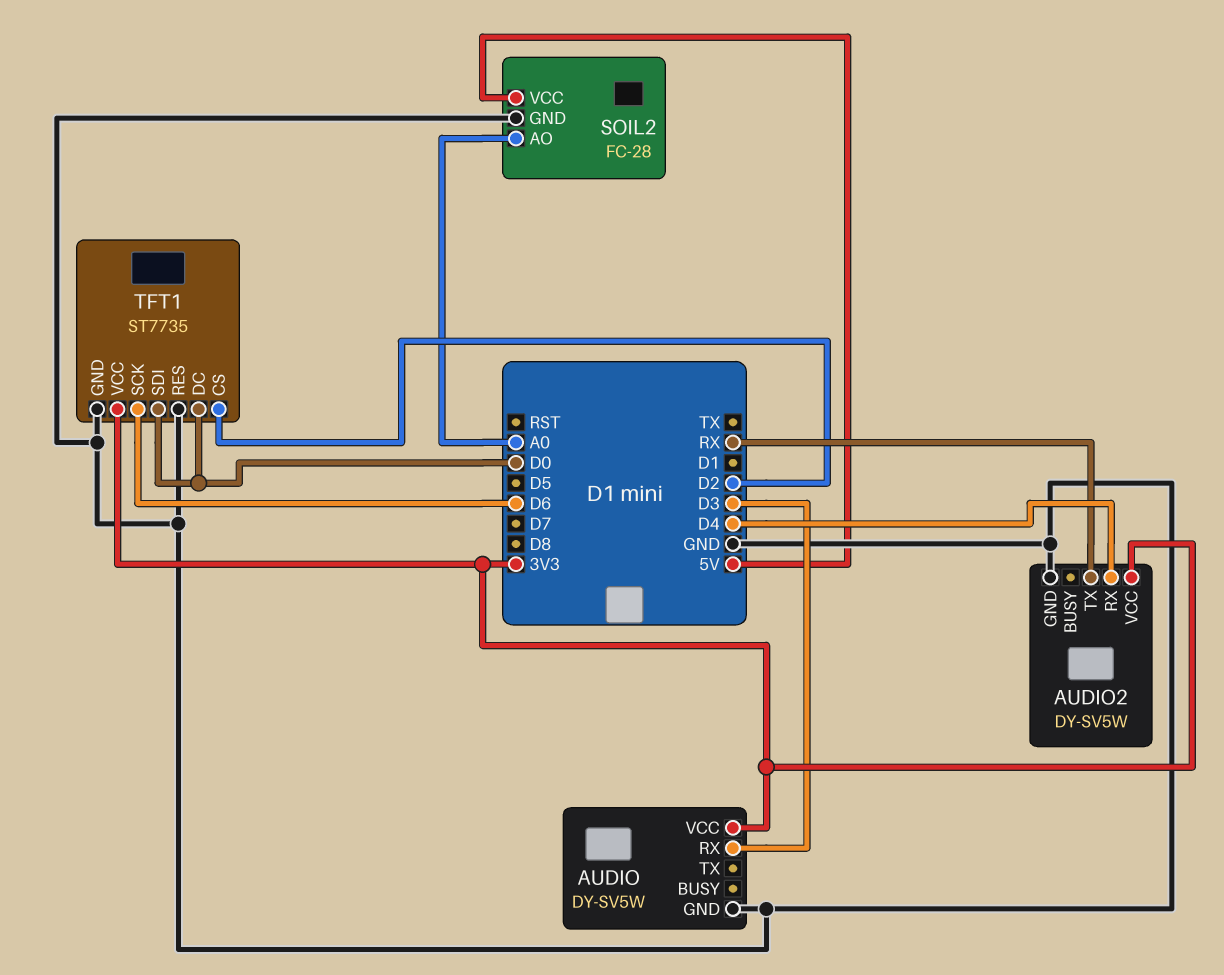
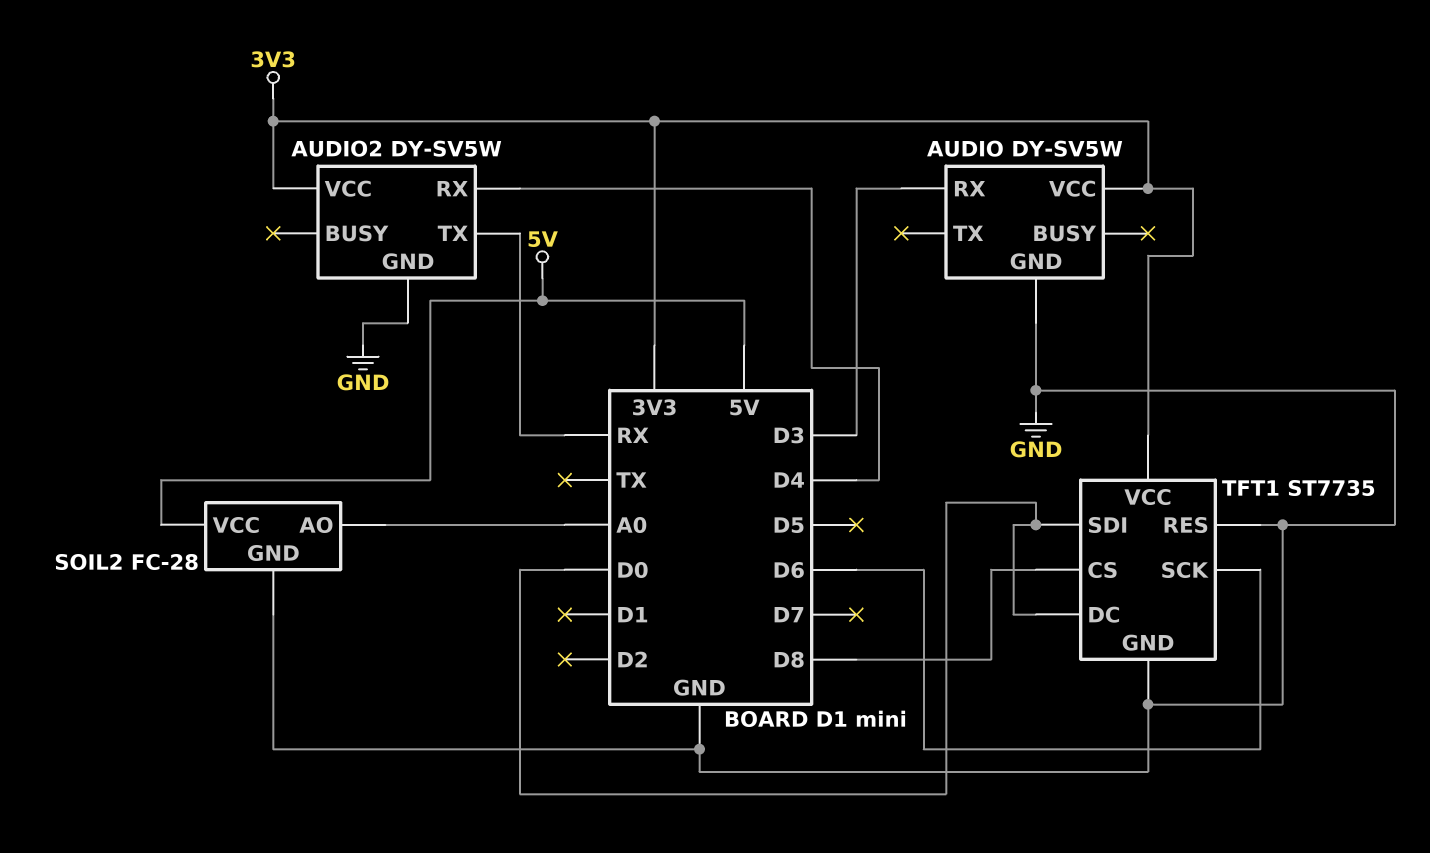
TFT1 pin CS: D2 -> D8

